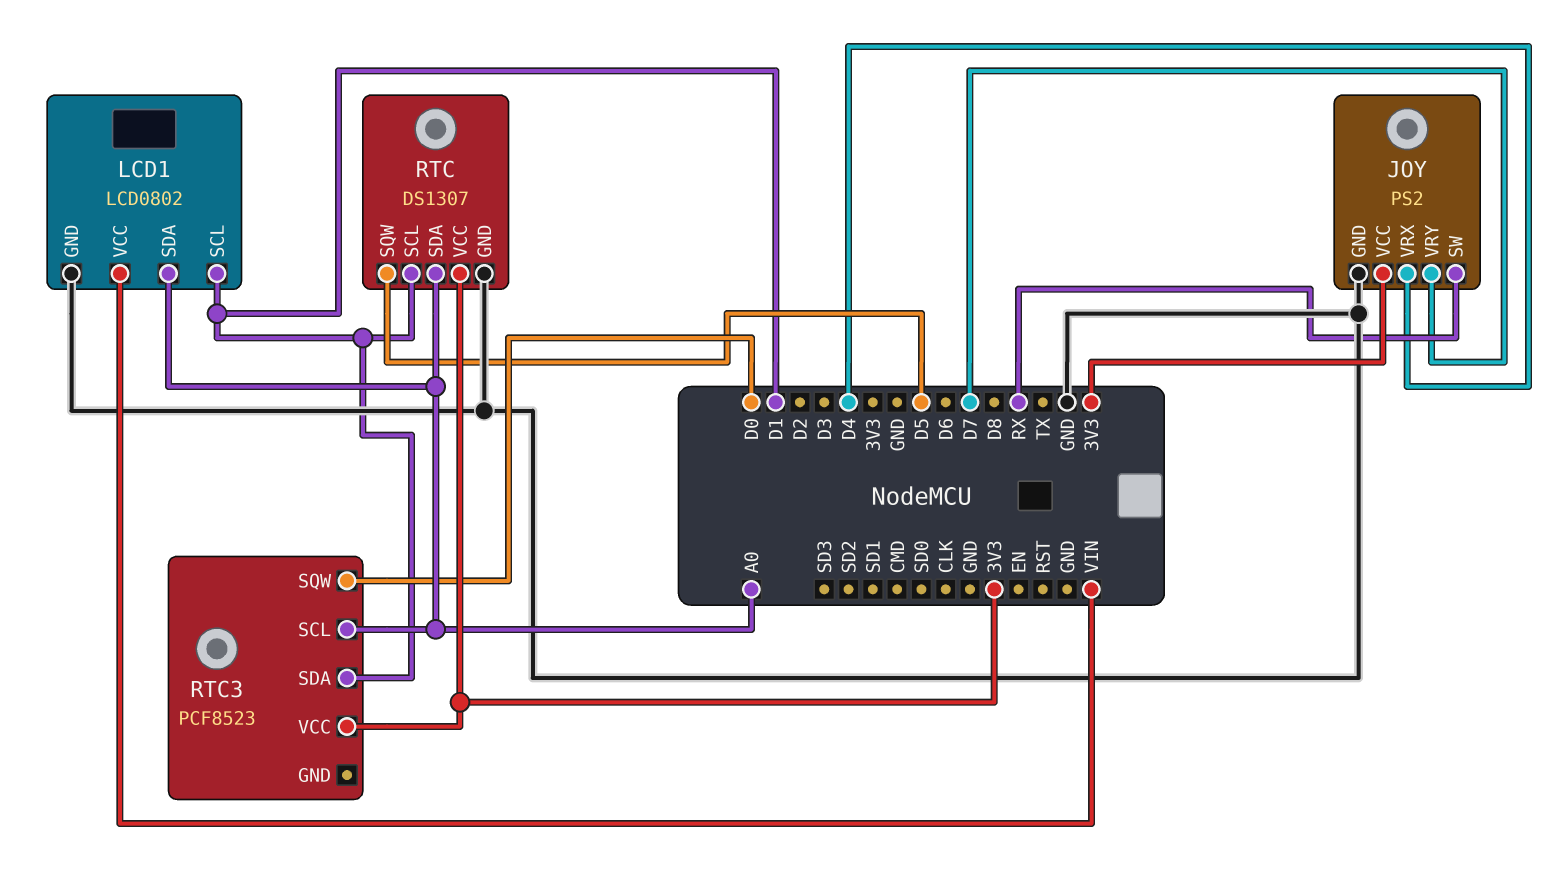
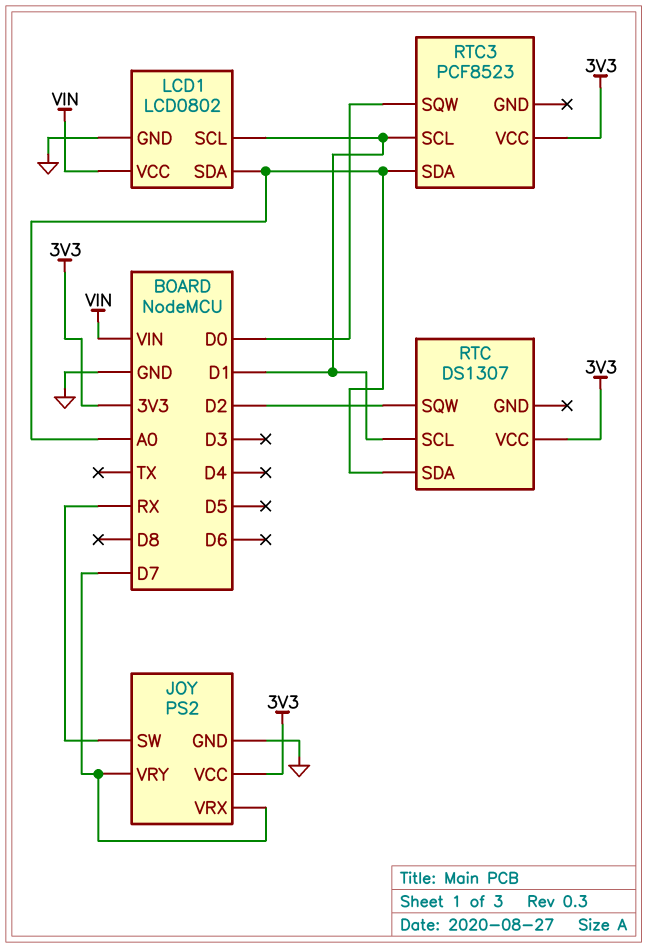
JOY pin VRX: D4 -> D7
RTC pin GND: GND -> none
RTC pin SQW: D5 -> D2
RTC3 pin SCL: A0 -> D1
RTC3 pin SDA: D1 -> A0

